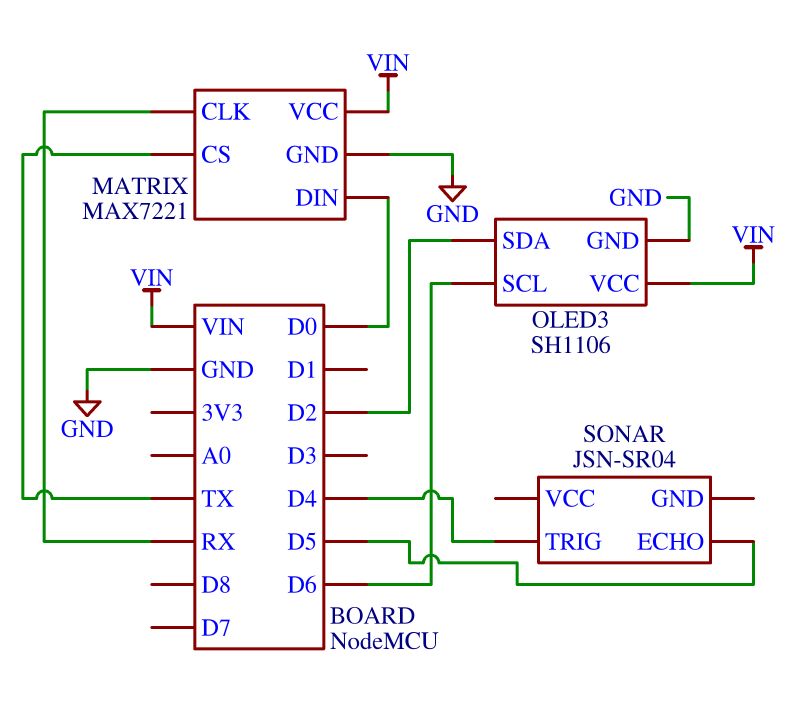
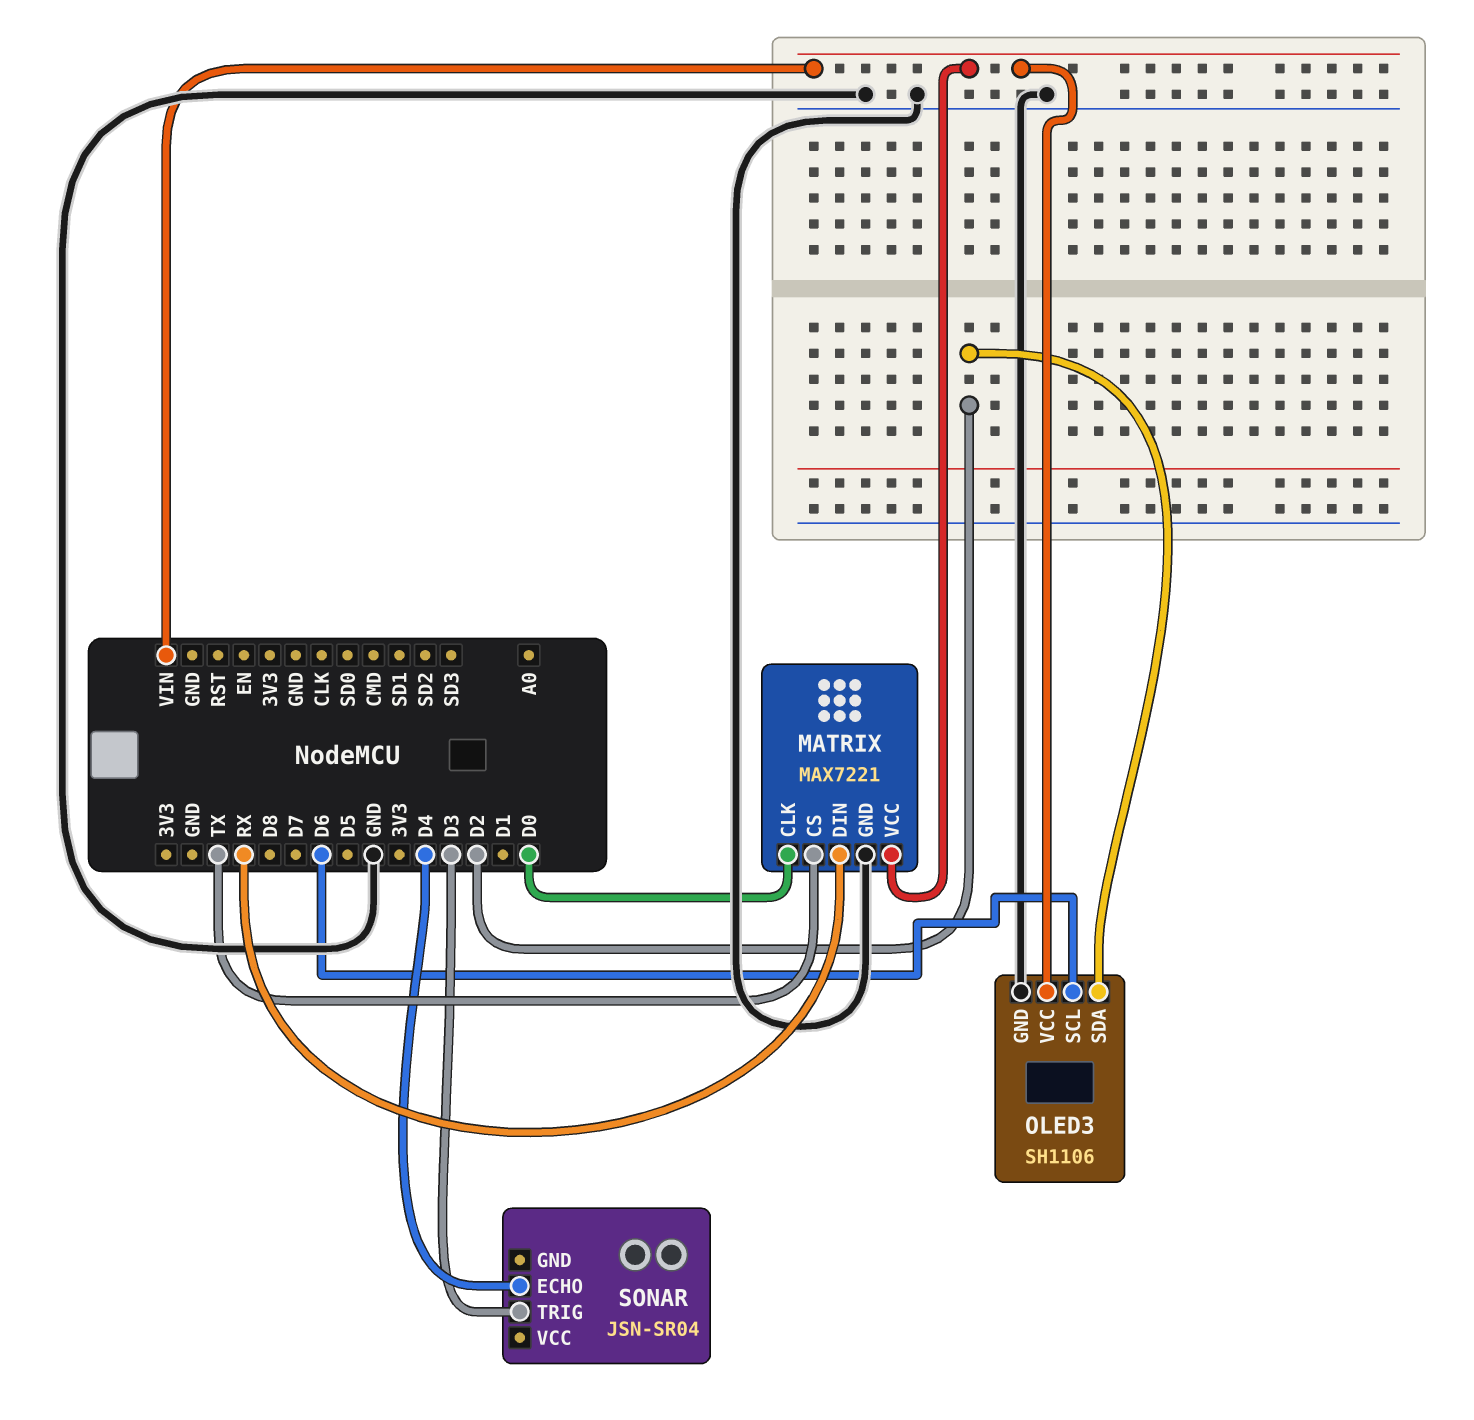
MATRIX pin CLK: RX -> D0
MATRIX pin DIN: D0 -> RX
SONAR pin ECHO: D5 -> D4
SONAR pin TRIG: D4 -> D3

